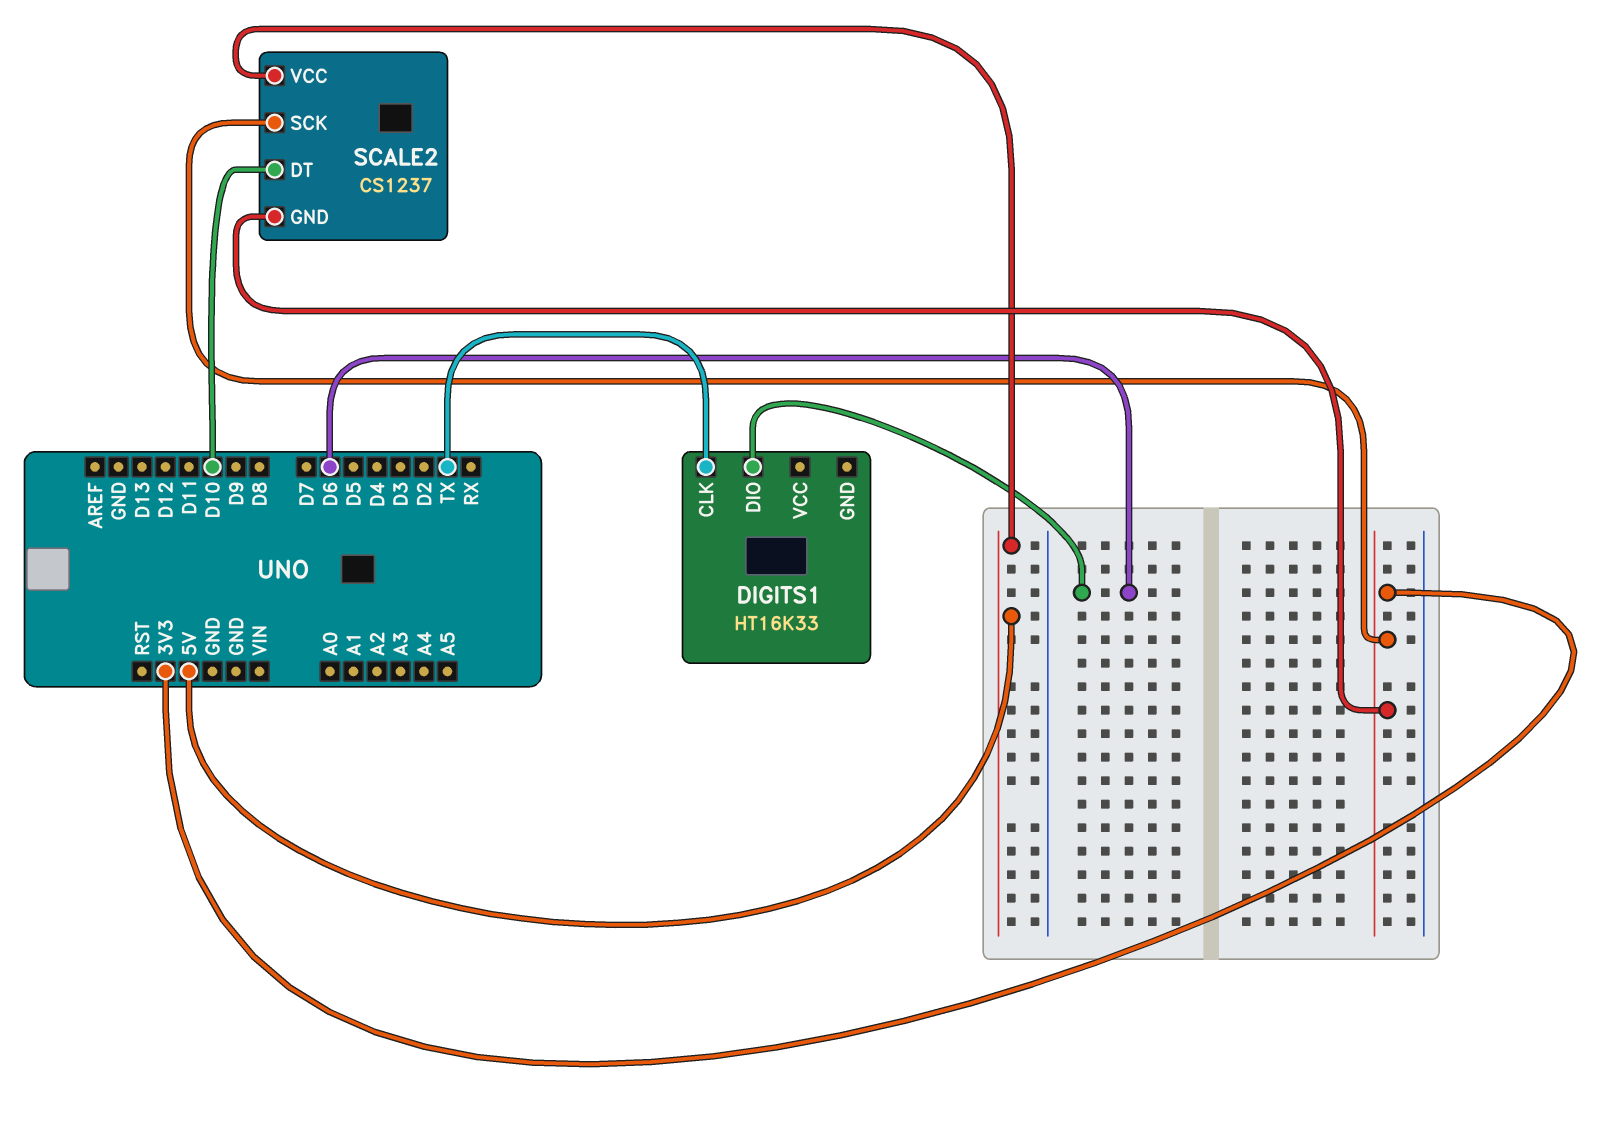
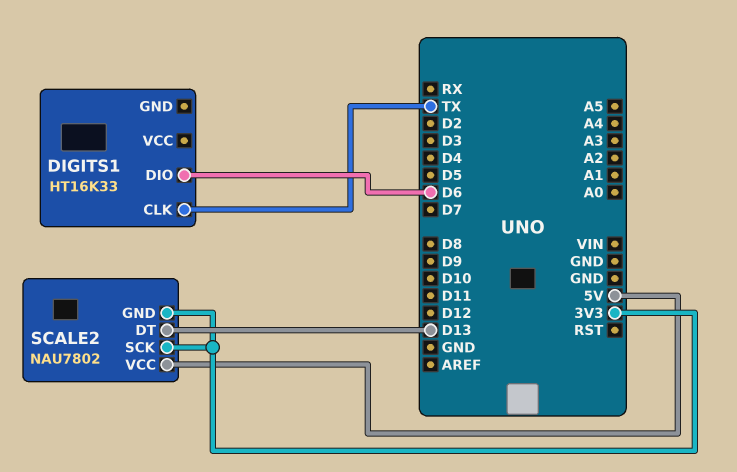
SCALE2: CS1237 -> NAU7802
SCALE2 pin DT: D10 -> D13

